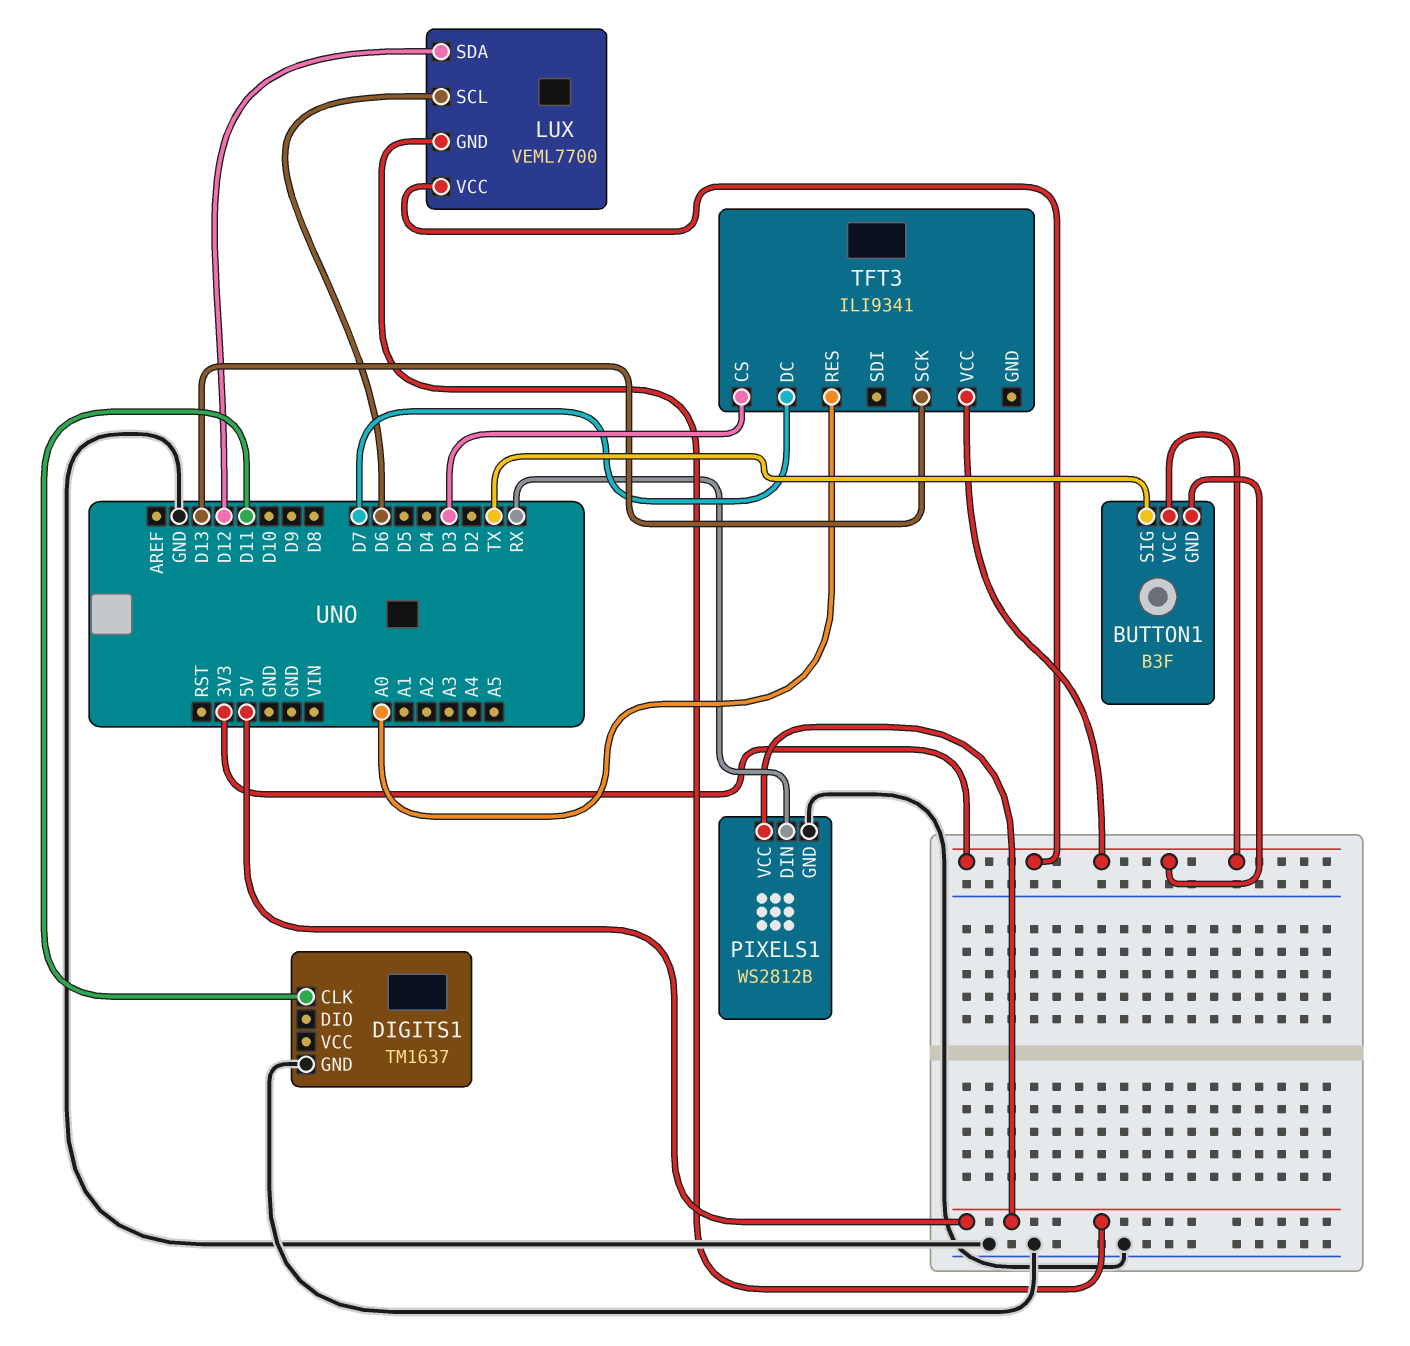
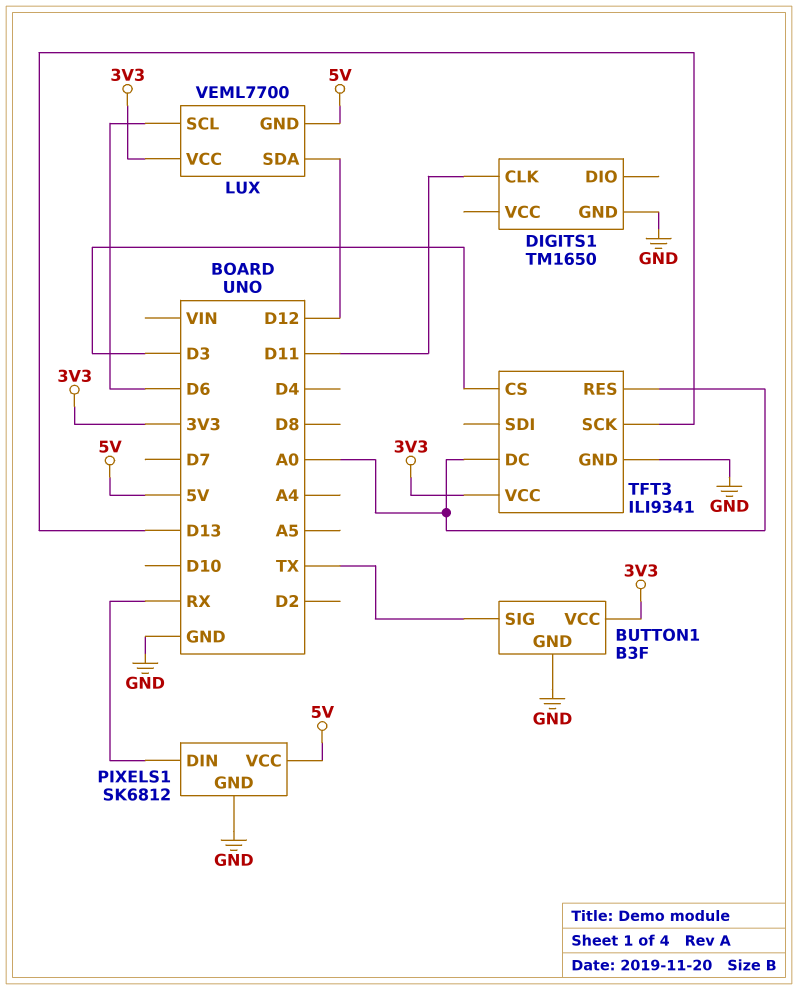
BUTTON1 pin GND: 3V3 -> GND
DIGITS1: TM1637 -> TM1650
PIXELS1: WS2812B -> SK6812
TFT3 pin DC: D7 -> A0
TFT3 pin GND: none -> GND

